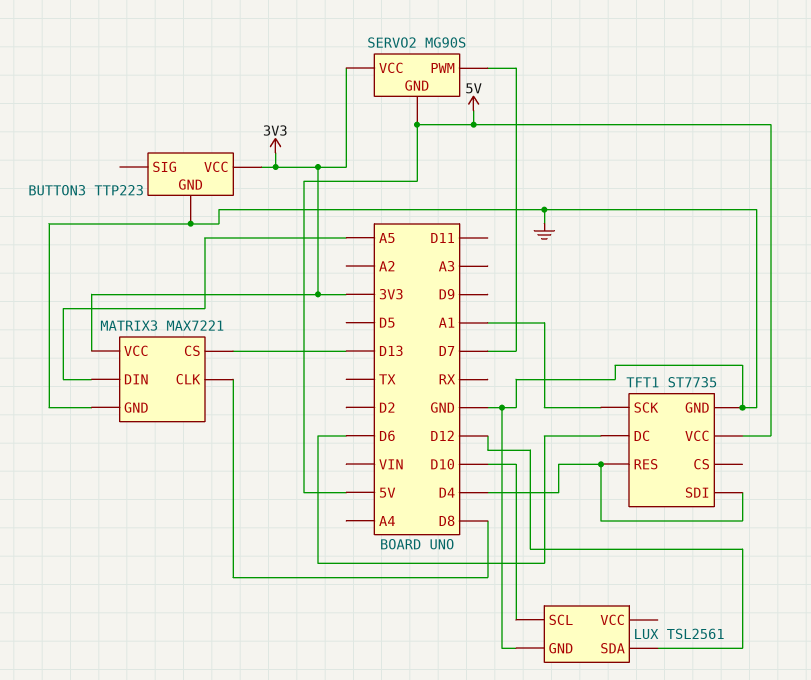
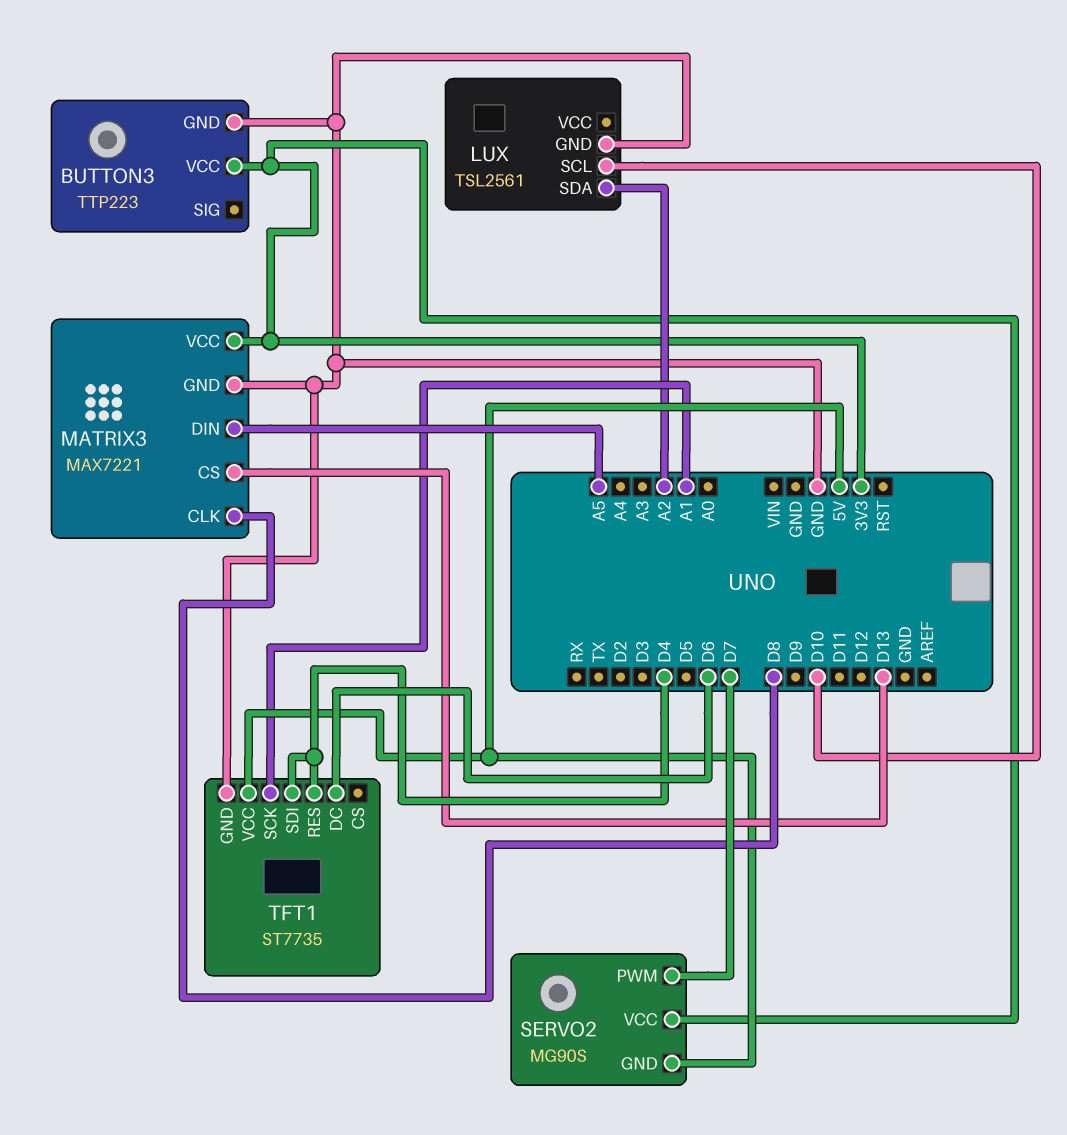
LUX pin SDA: D12 -> A2

